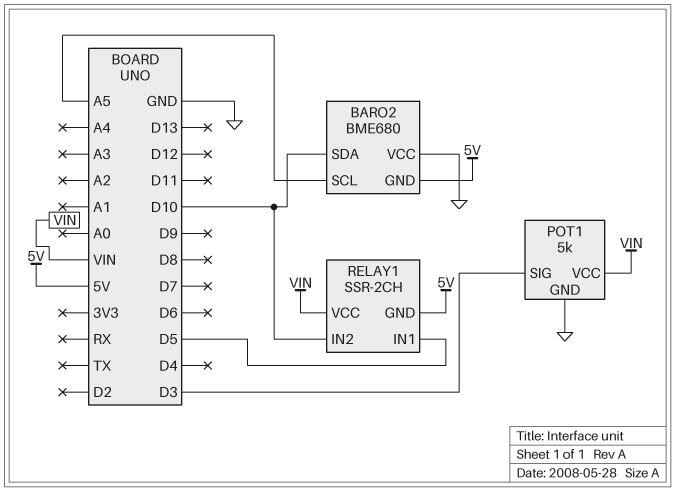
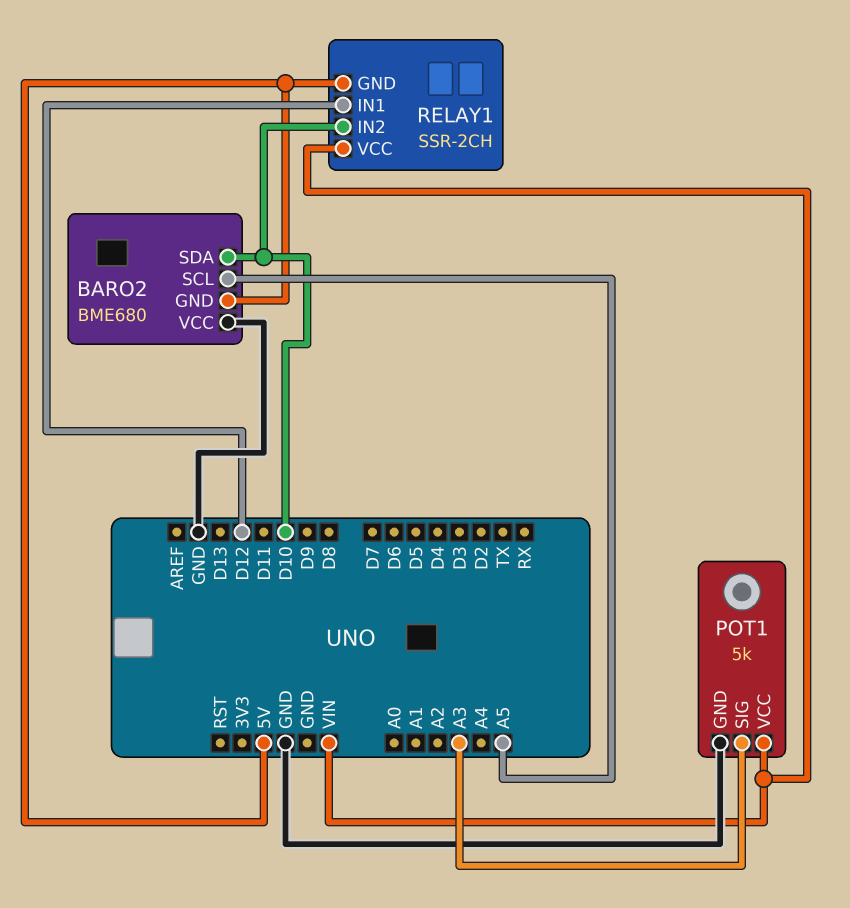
POT1 pin SIG: D3 -> A3
RELAY1 pin IN1: D5 -> D12

